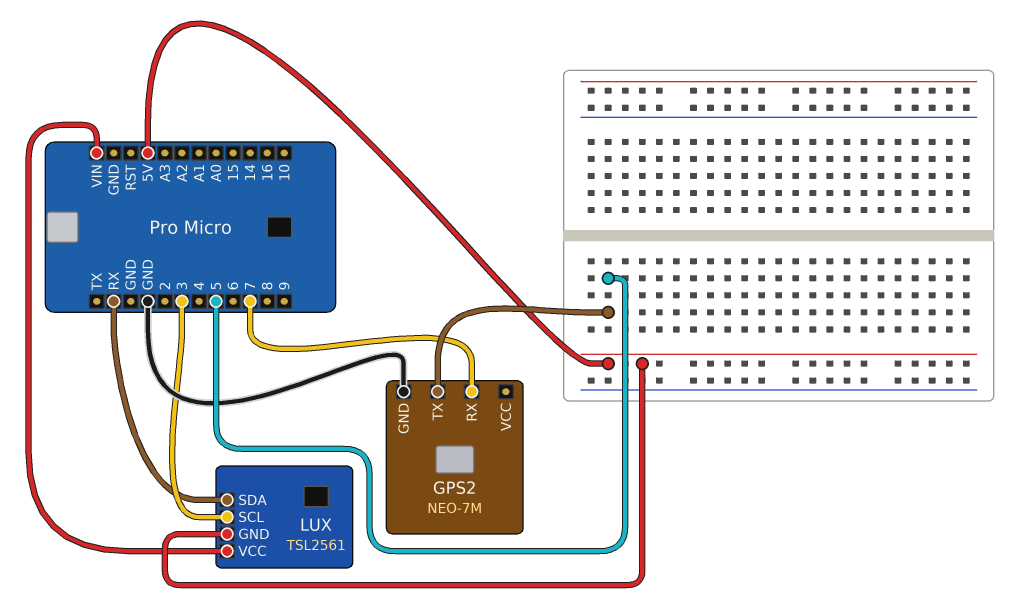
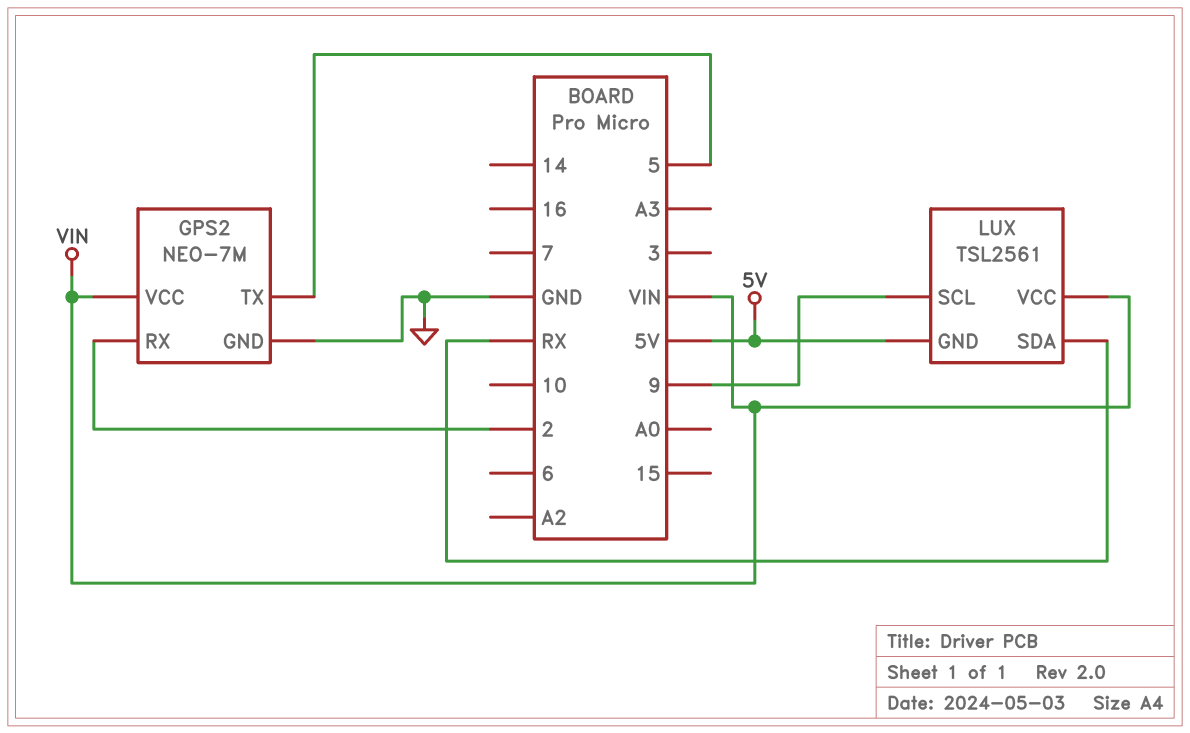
GPS2 pin RX: 7 -> 2
GPS2 pin VCC: none -> VIN
LUX pin SCL: 3 -> 9

